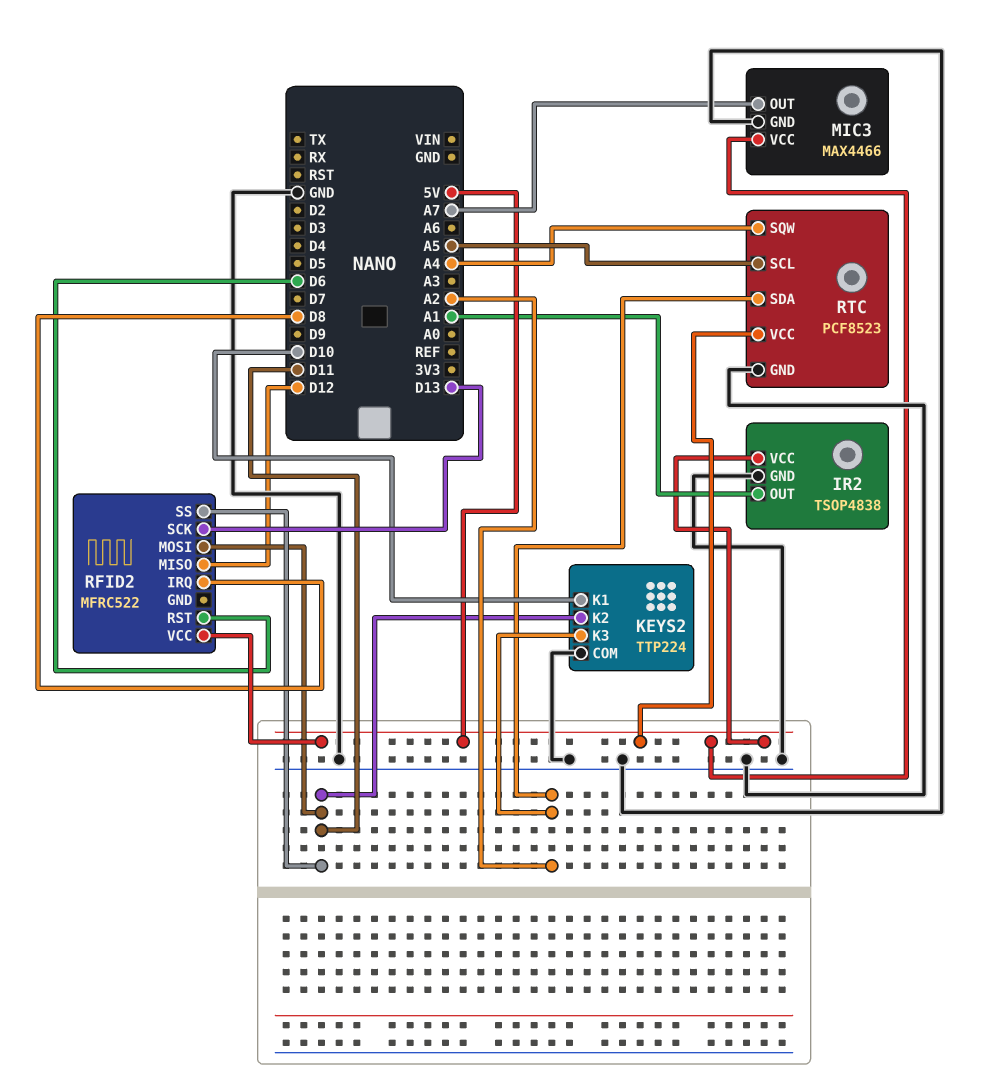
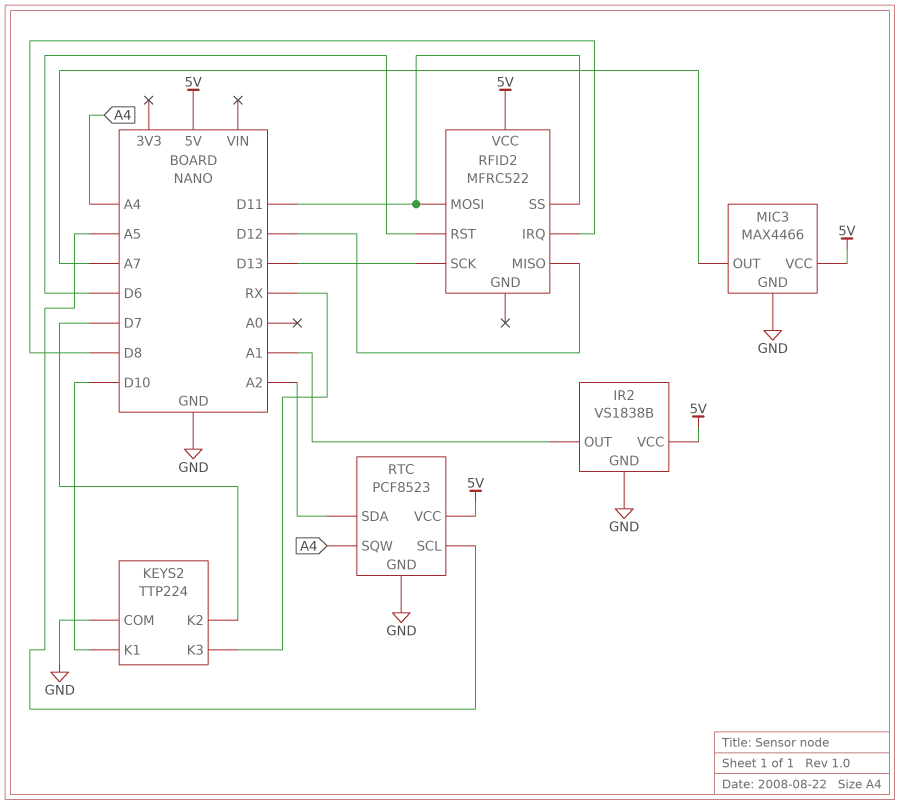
IR2: TSOP4838 -> VS1838B
KEYS2 pin K2: D11 -> D7
KEYS2 pin K3: A2 -> RX

